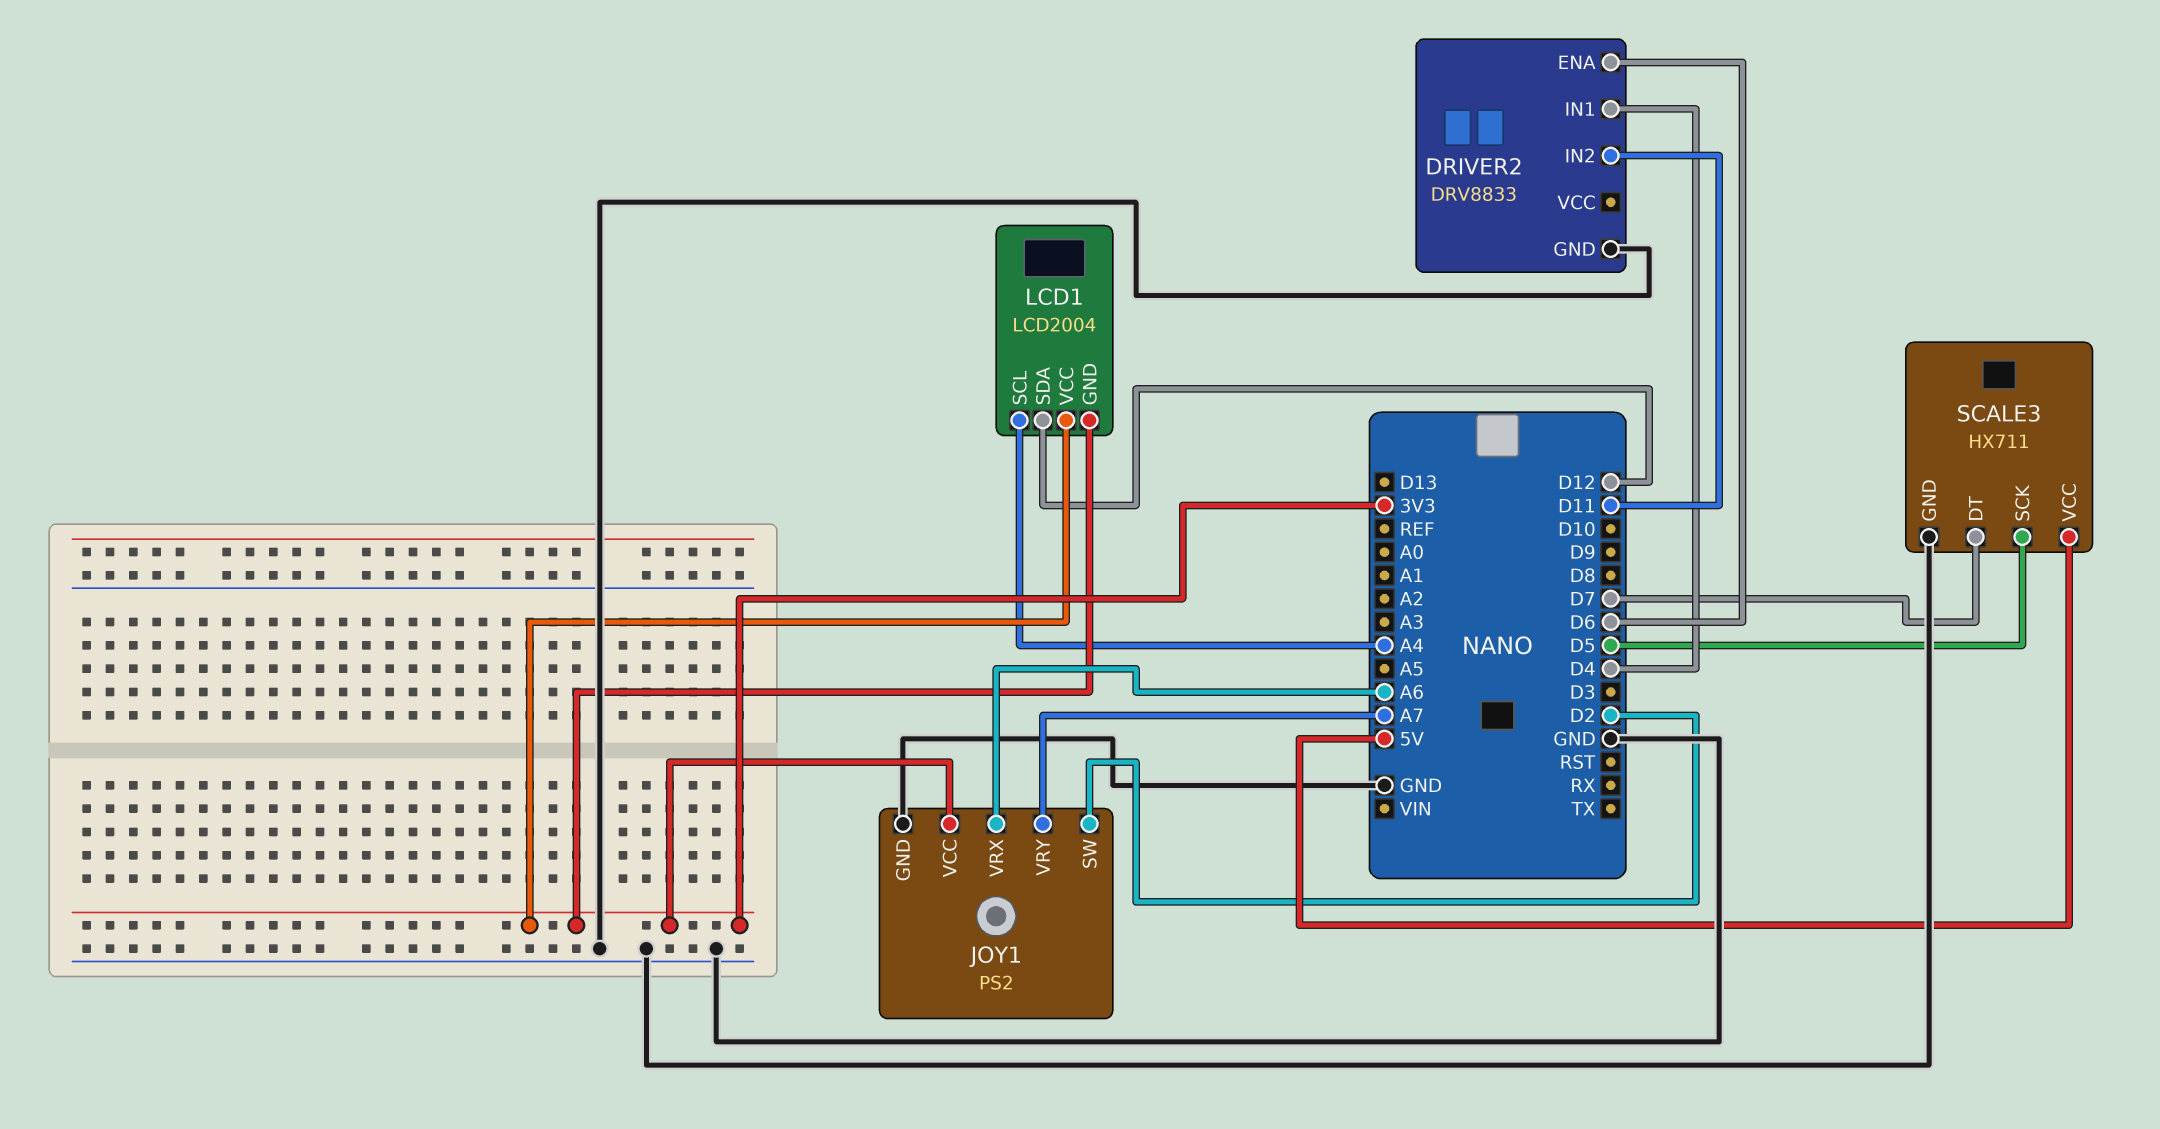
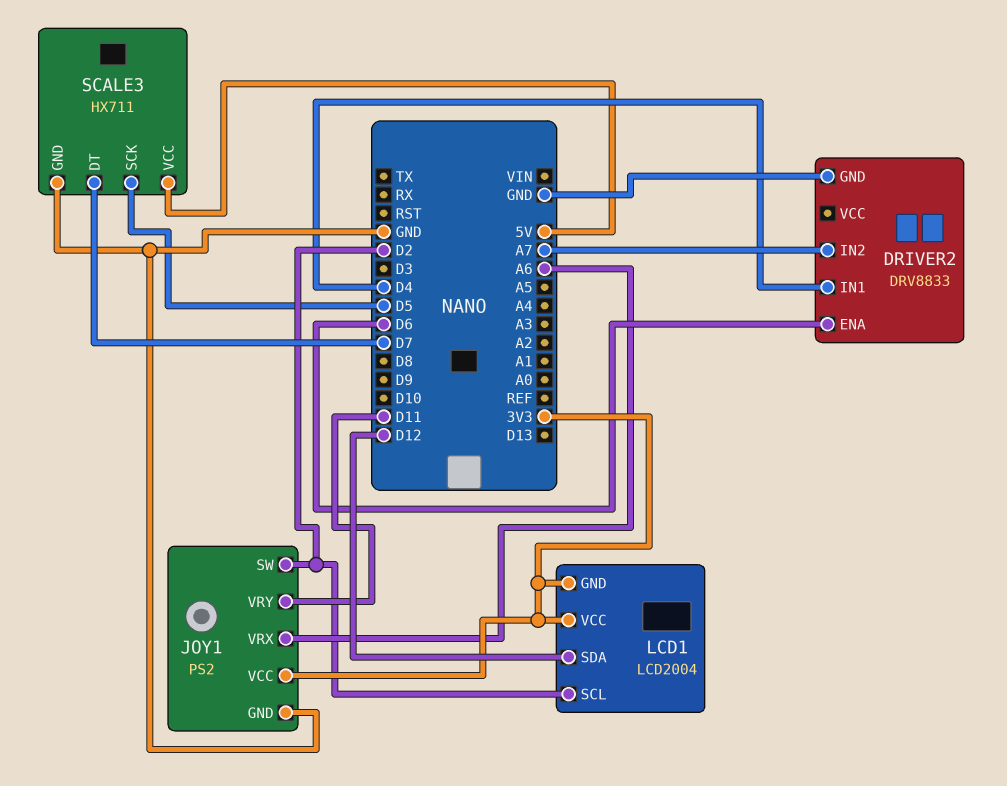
DRIVER2 pin IN2: D11 -> A7
JOY1 pin VRY: A7 -> D11
LCD1 pin SCL: A4 -> D2

